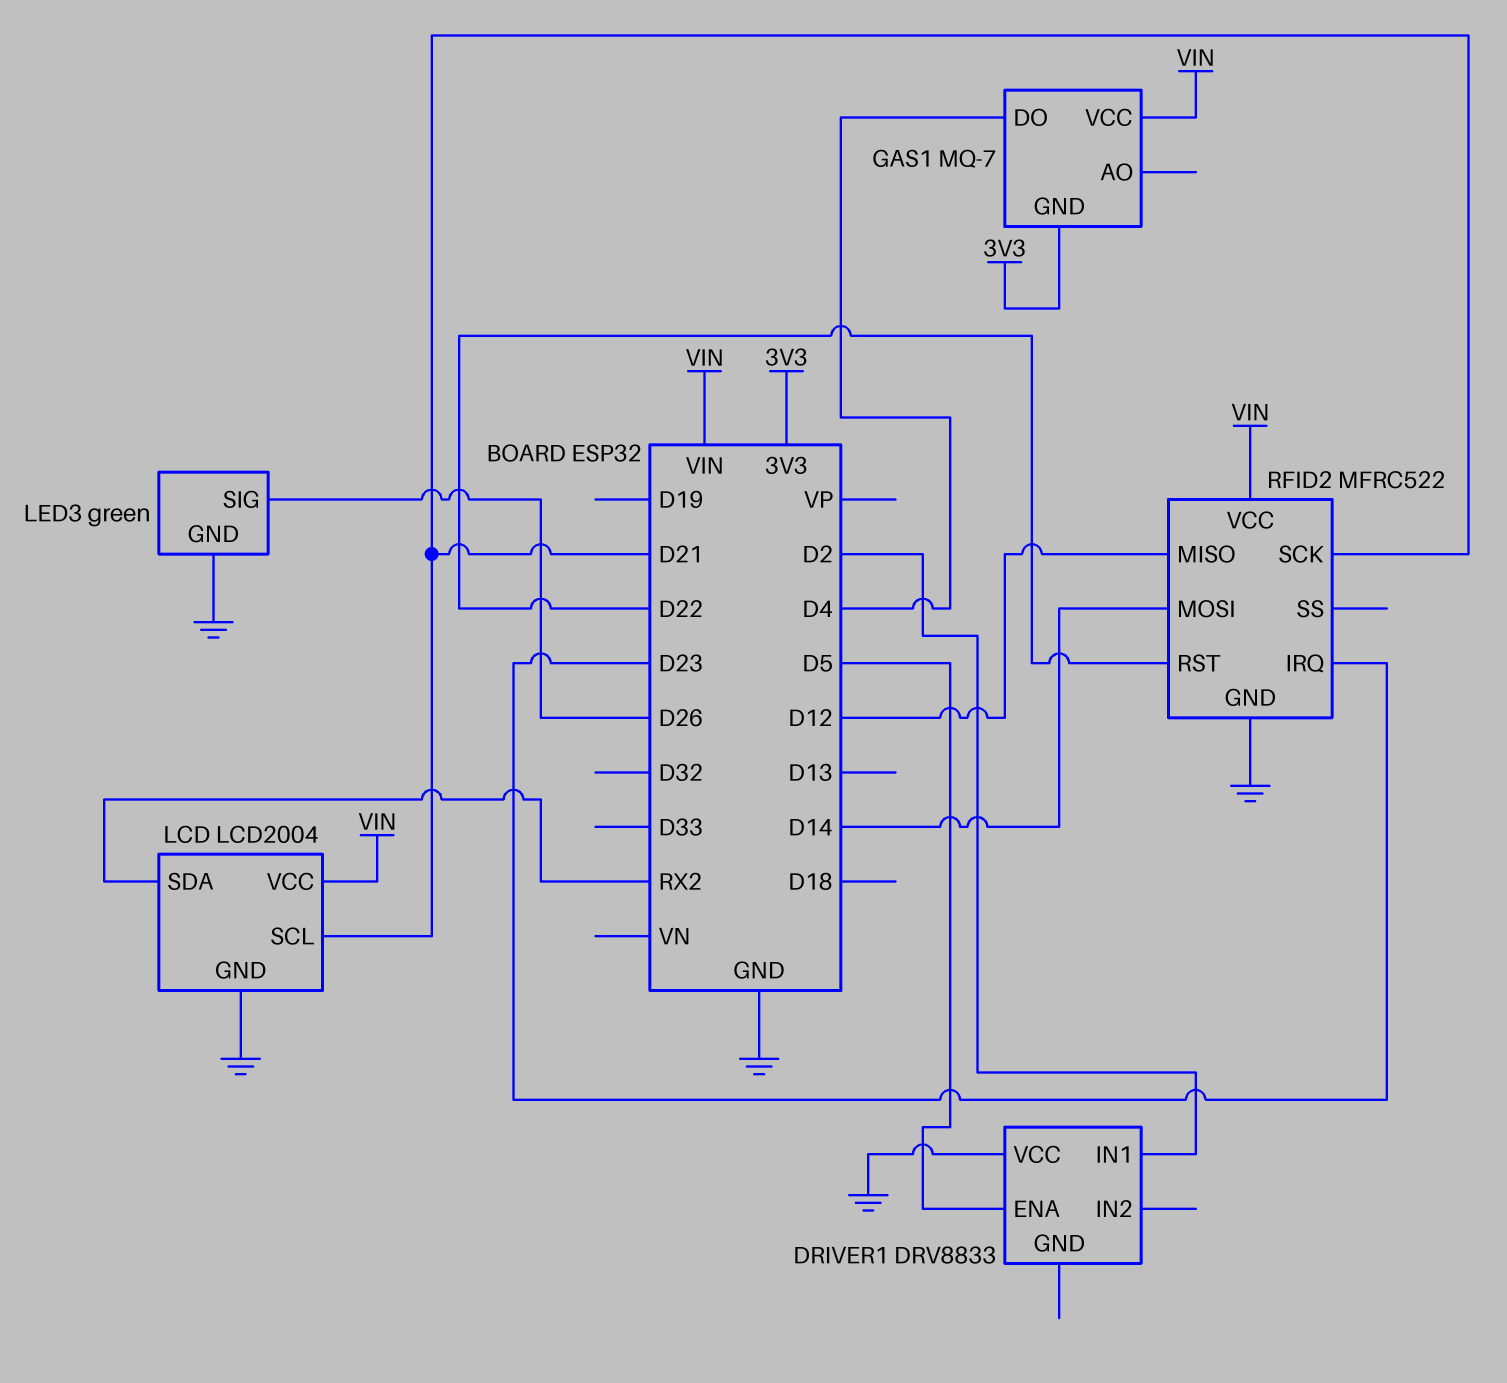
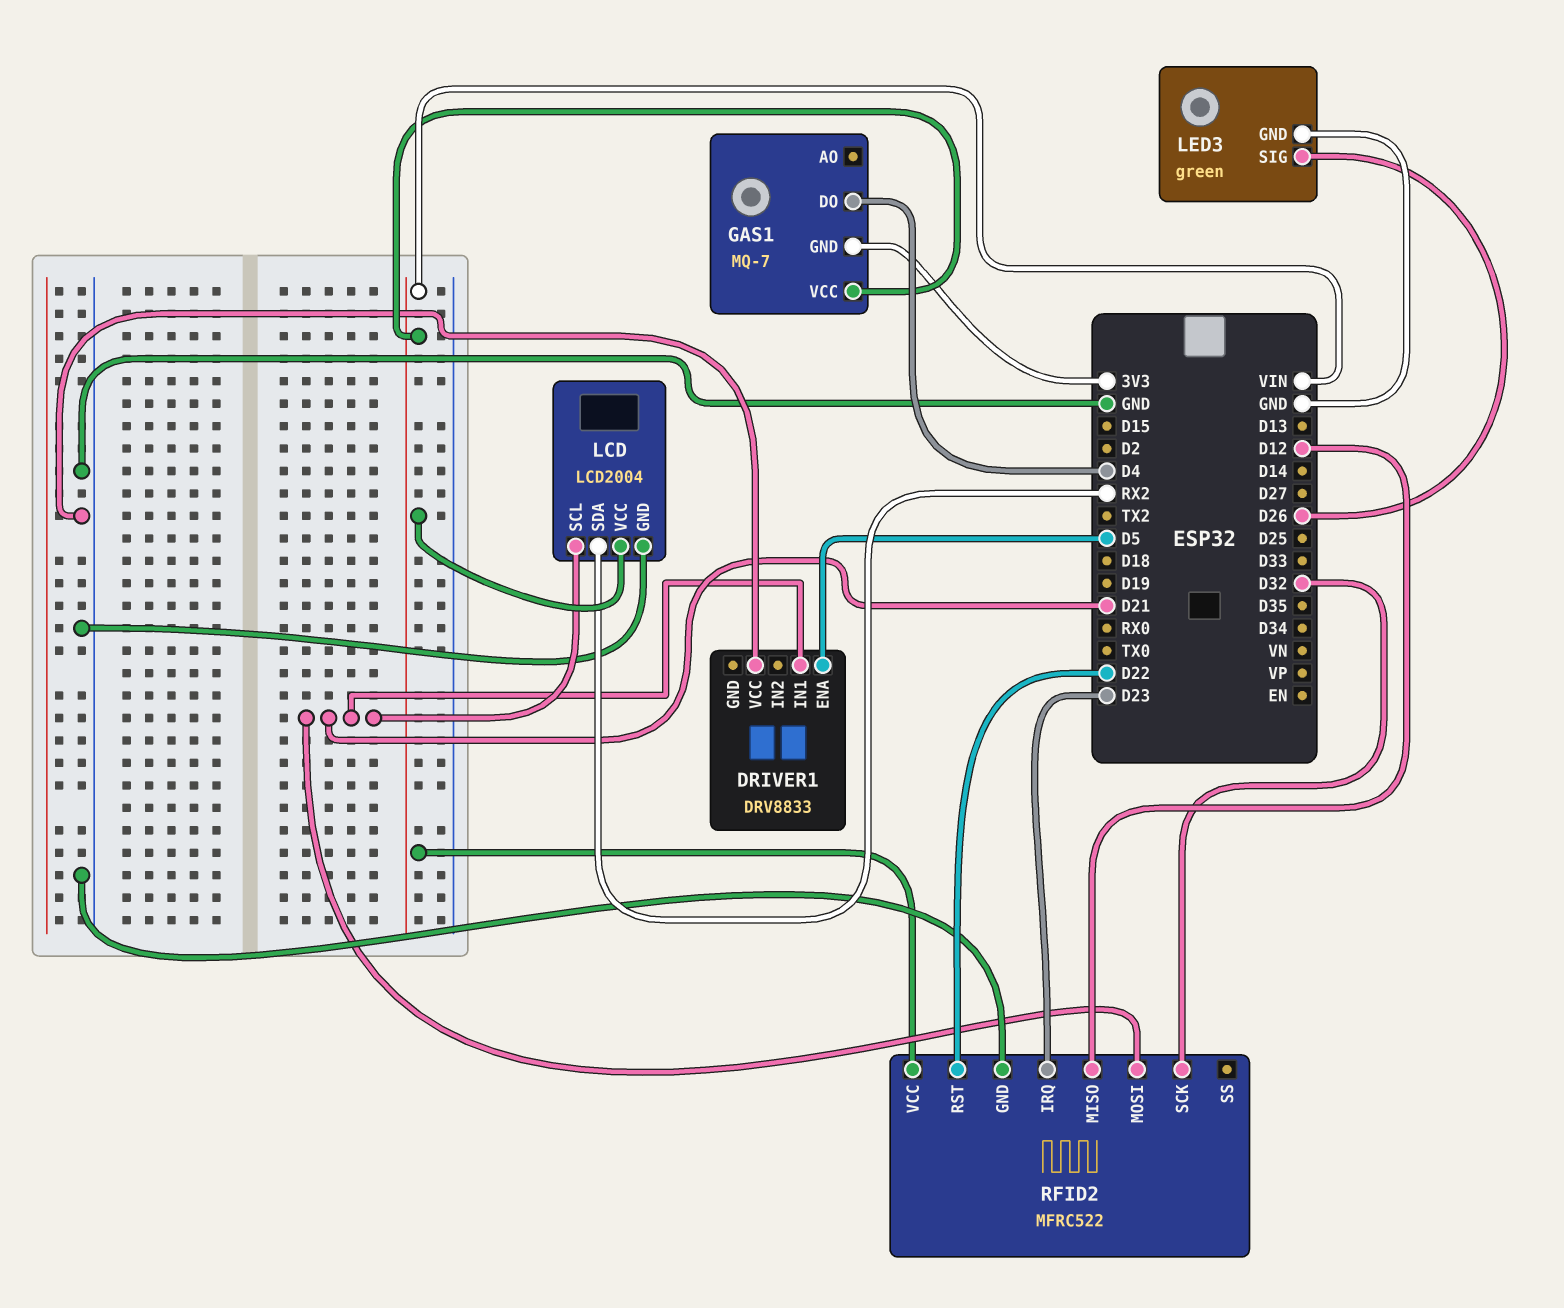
DRIVER1 pin IN1: D2 -> D21
RFID2 pin MOSI: D14 -> D21
RFID2 pin SCK: D21 -> D32

